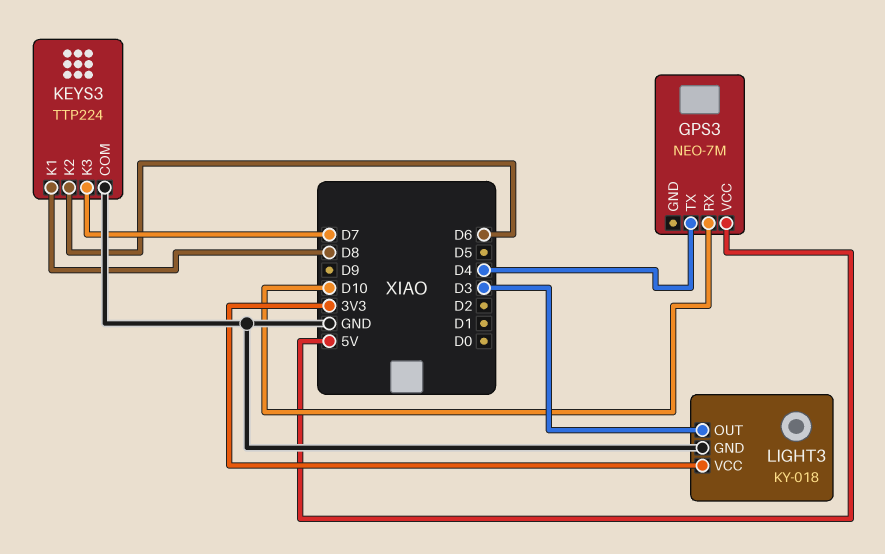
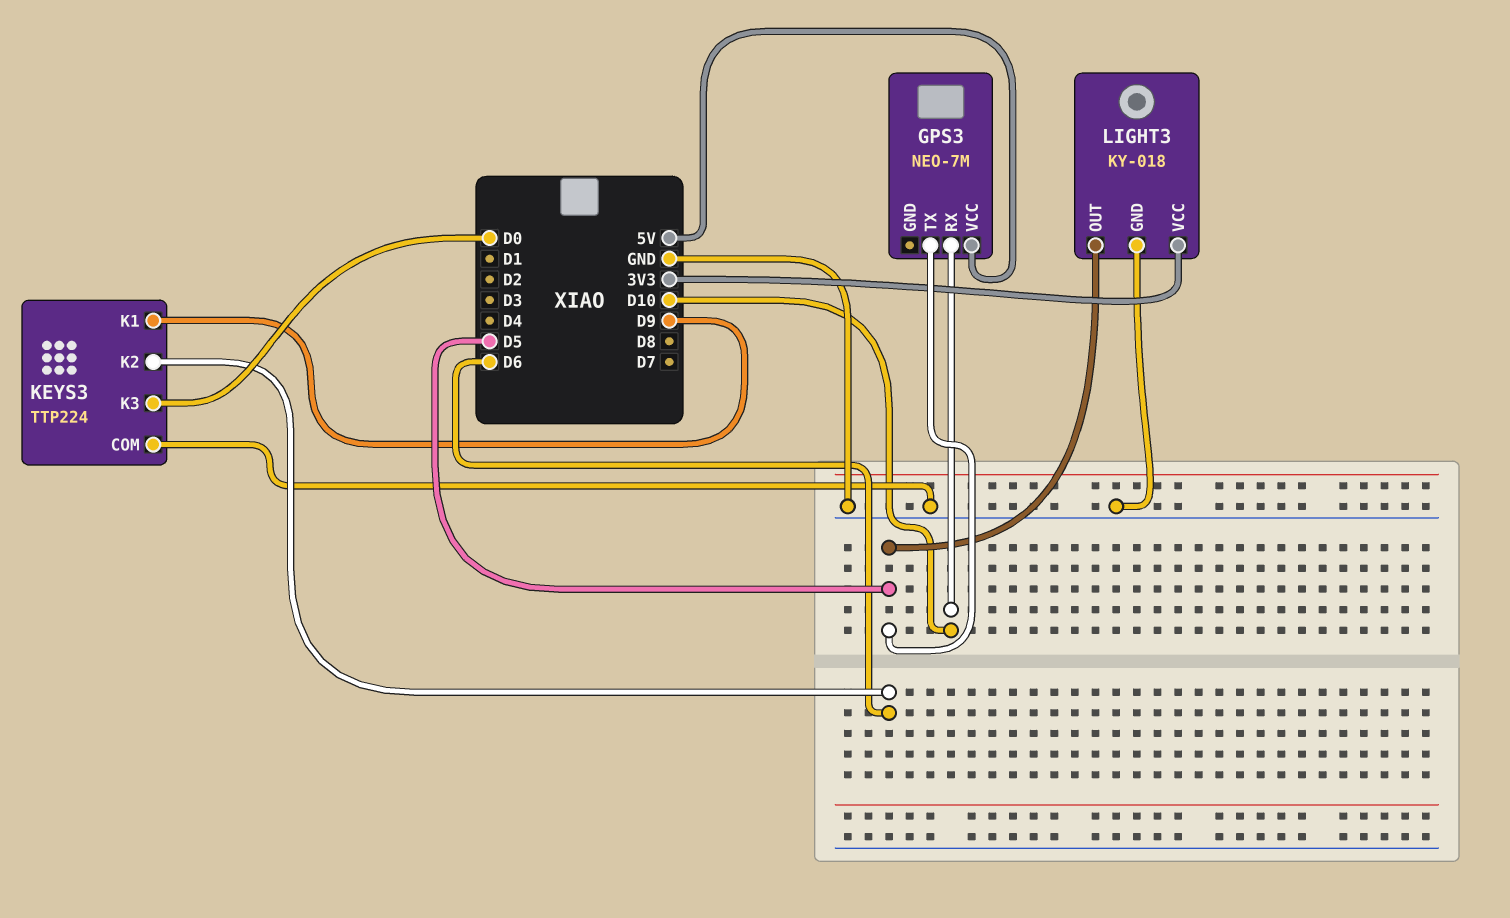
GPS3 pin TX: D4 -> D5
KEYS3 pin K1: D8 -> D9
KEYS3 pin K3: D7 -> D0
LIGHT3 pin OUT: D3 -> D5

